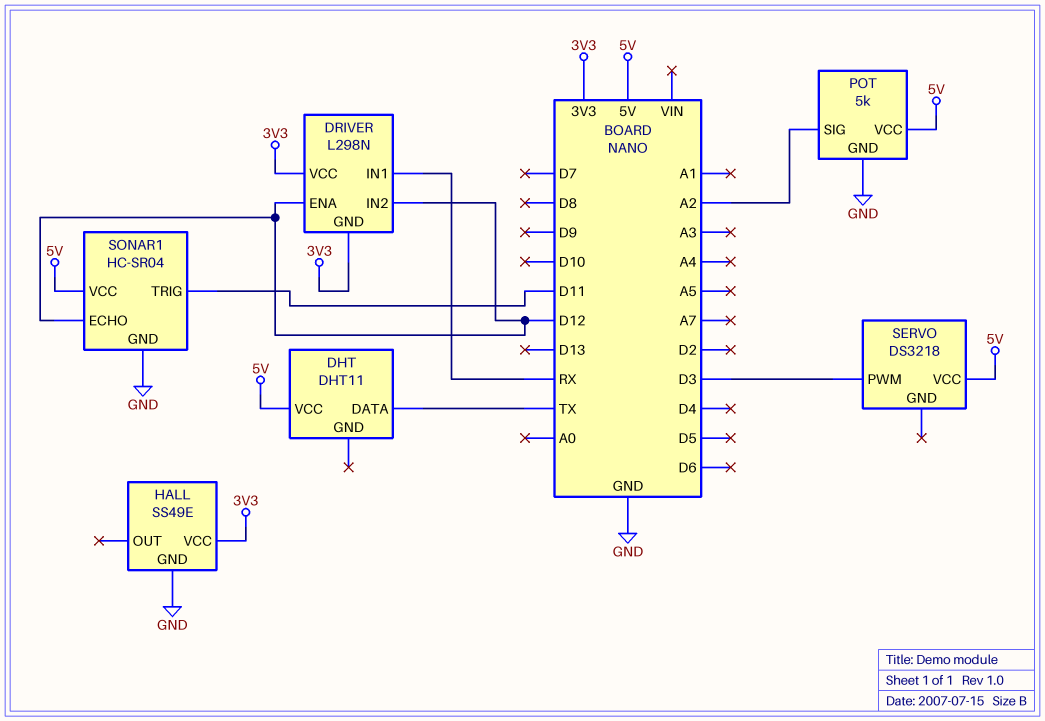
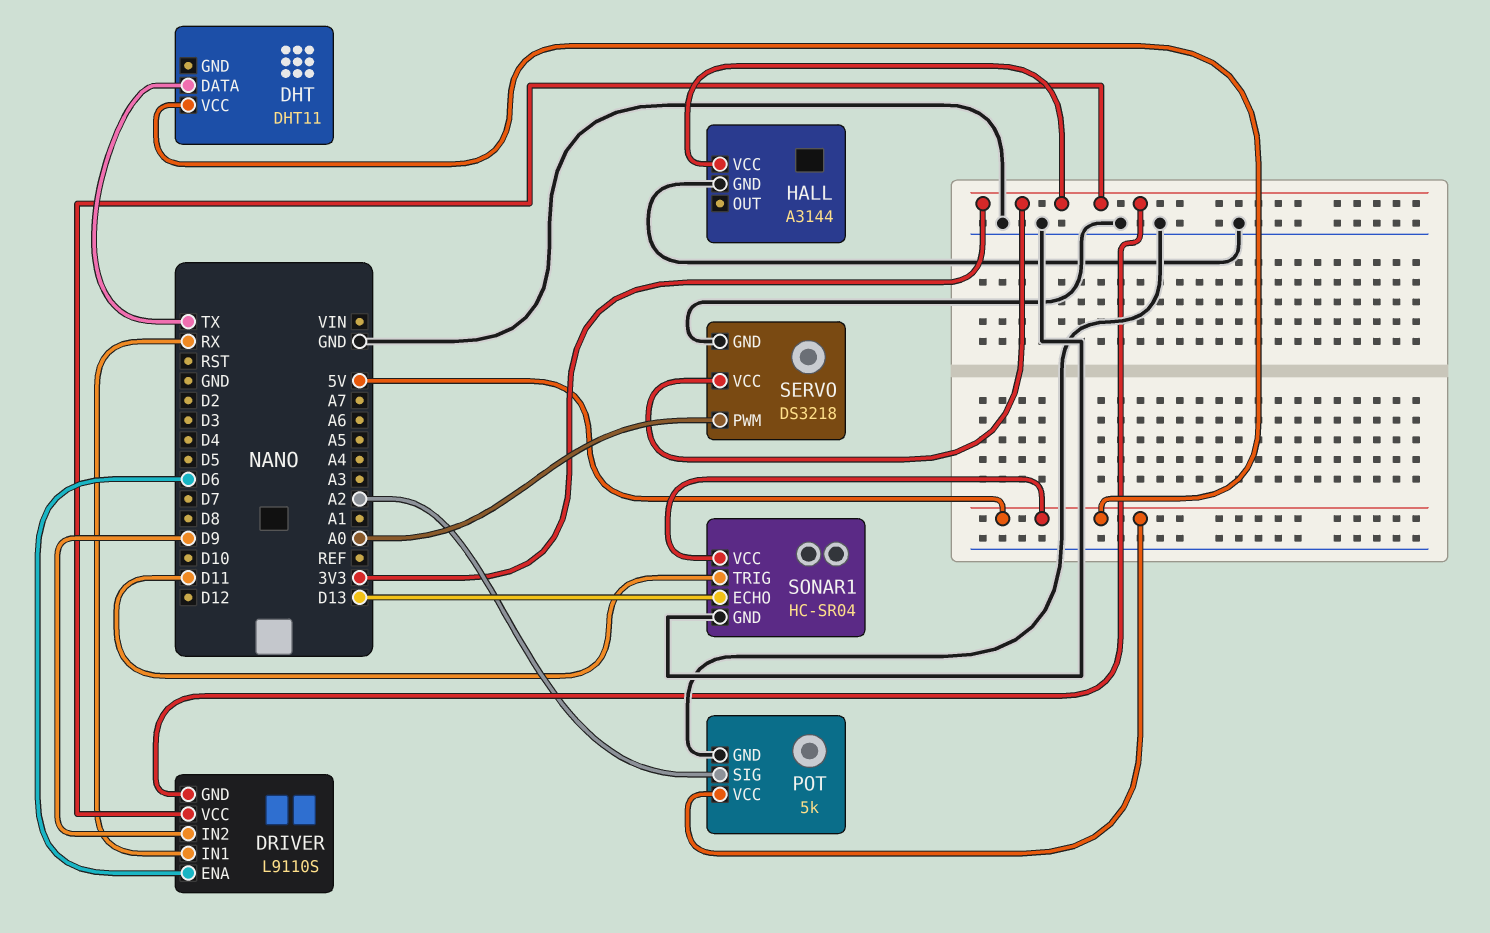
DRIVER: L298N -> L9110S
DRIVER pin ENA: D12 -> D6
DRIVER pin IN2: D12 -> D9
HALL: SS49E -> A3144
SERVO pin GND: none -> GND
SERVO pin PWM: D3 -> A0
SERVO pin VCC: 5V -> 3V3
SONAR1 pin ECHO: D12 -> D13

